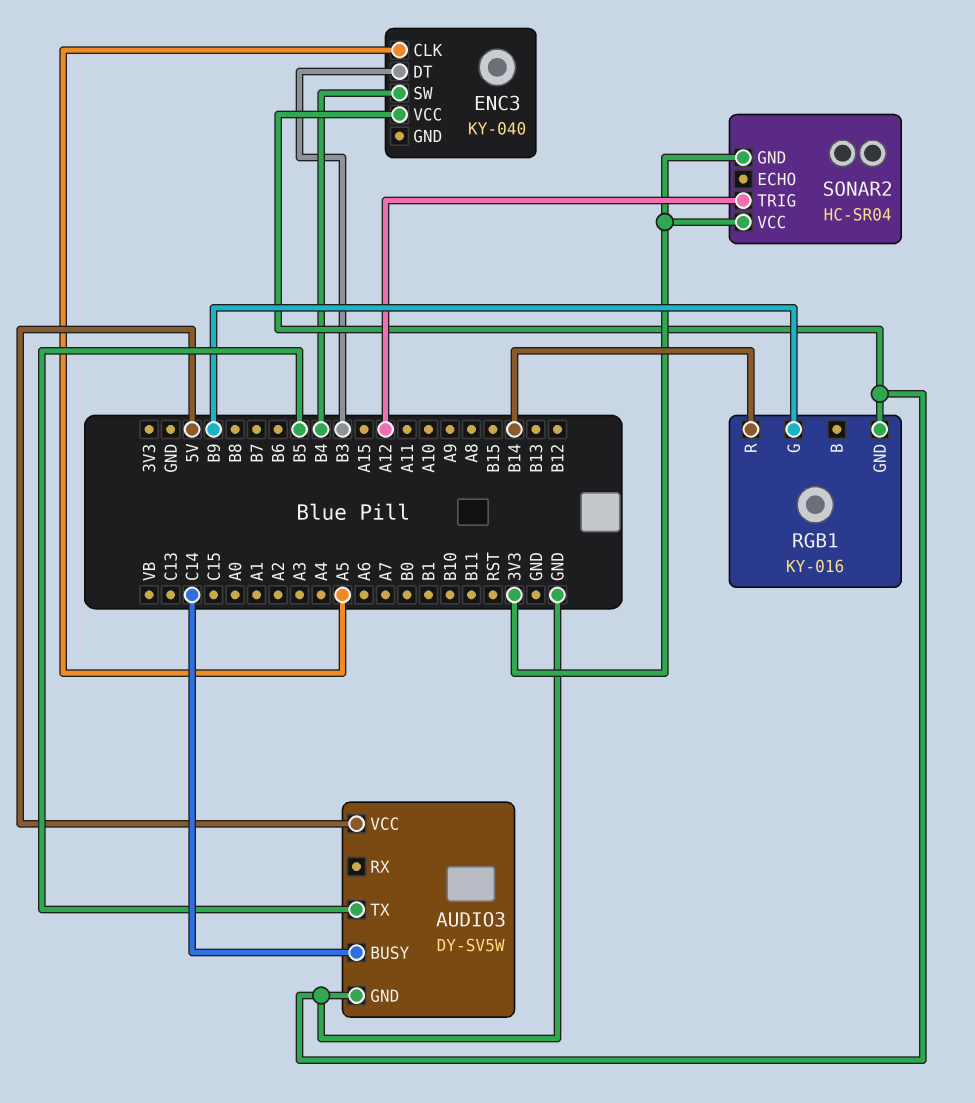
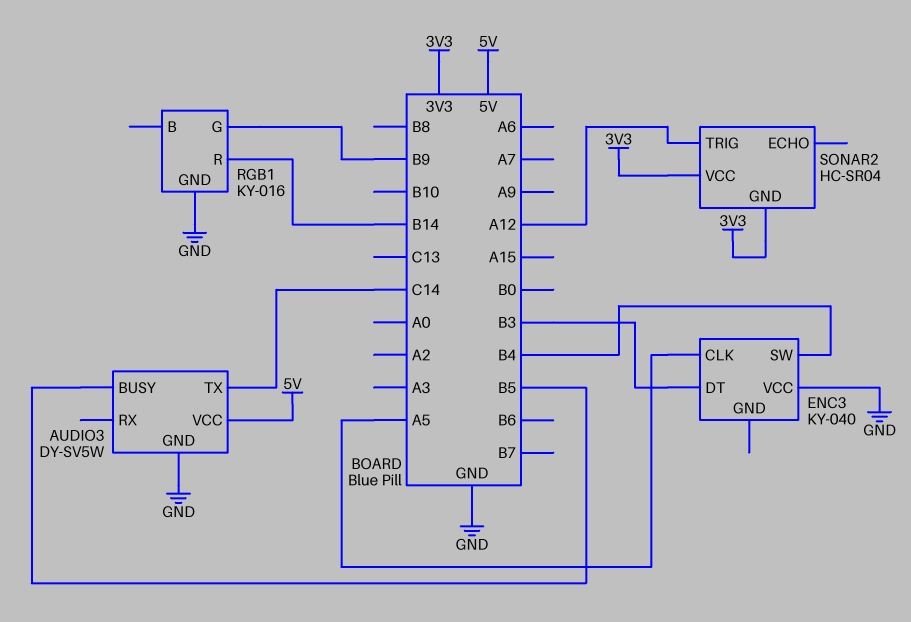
AUDIO3 pin BUSY: C14 -> B5
AUDIO3 pin TX: B5 -> C14

